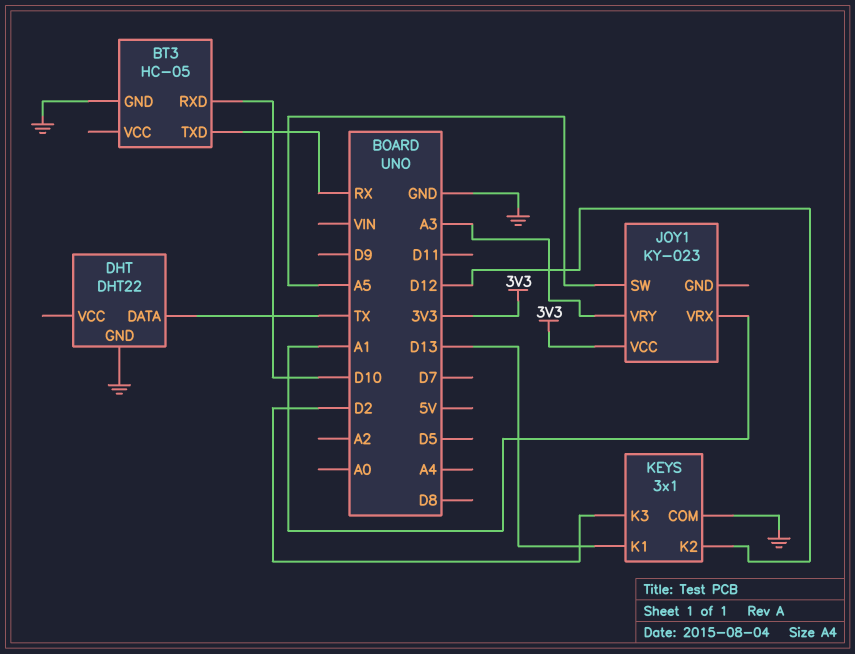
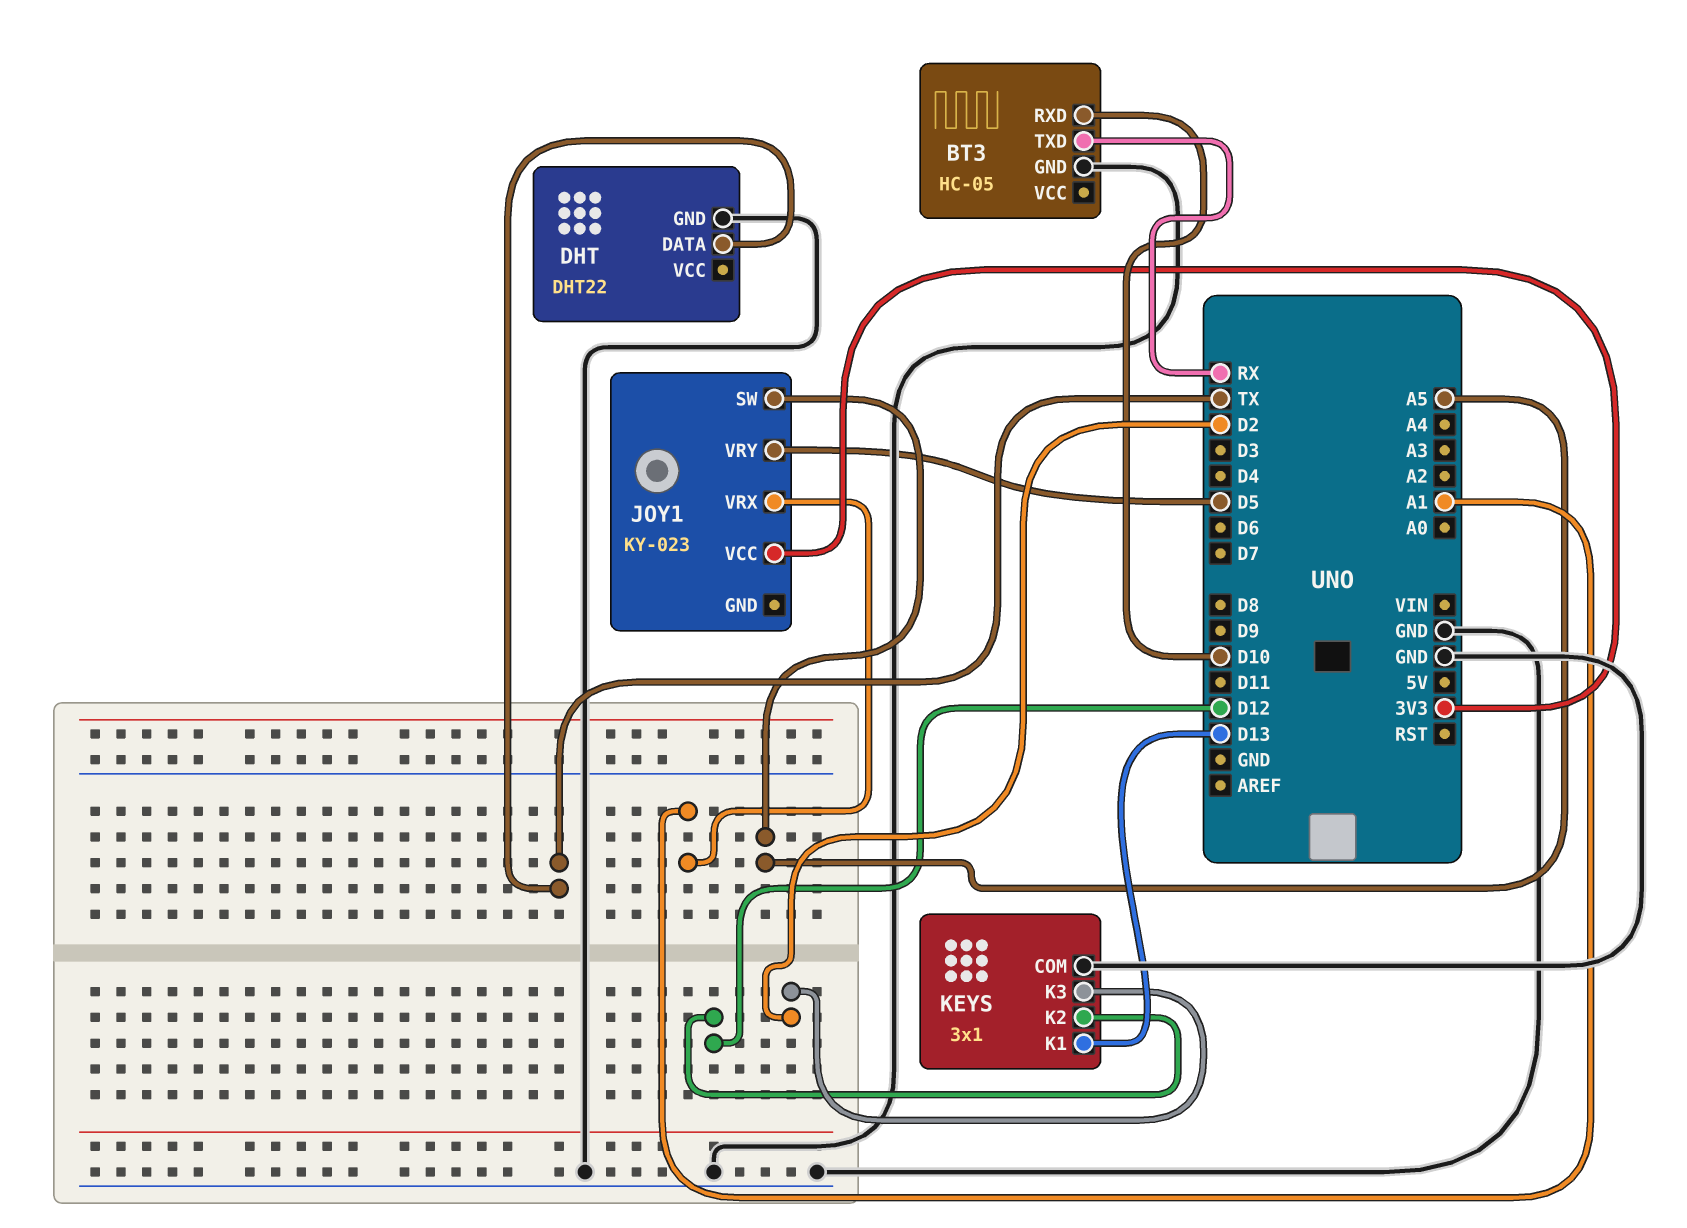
JOY1 pin VRY: A3 -> D5

